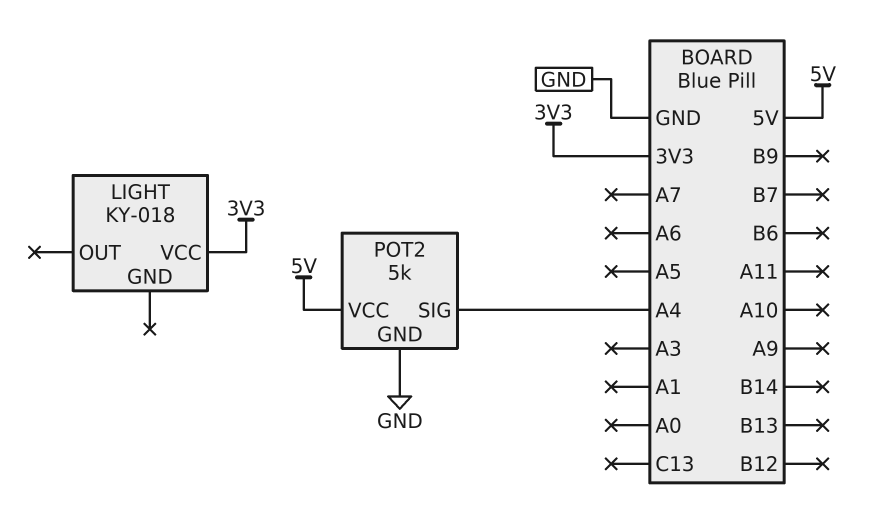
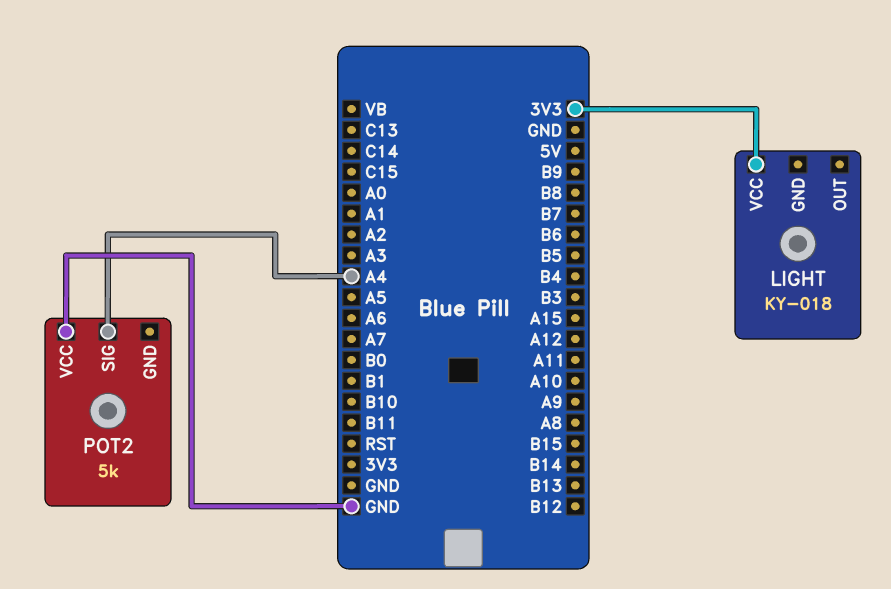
POT2 pin GND: GND -> none
POT2 pin VCC: 5V -> GND

